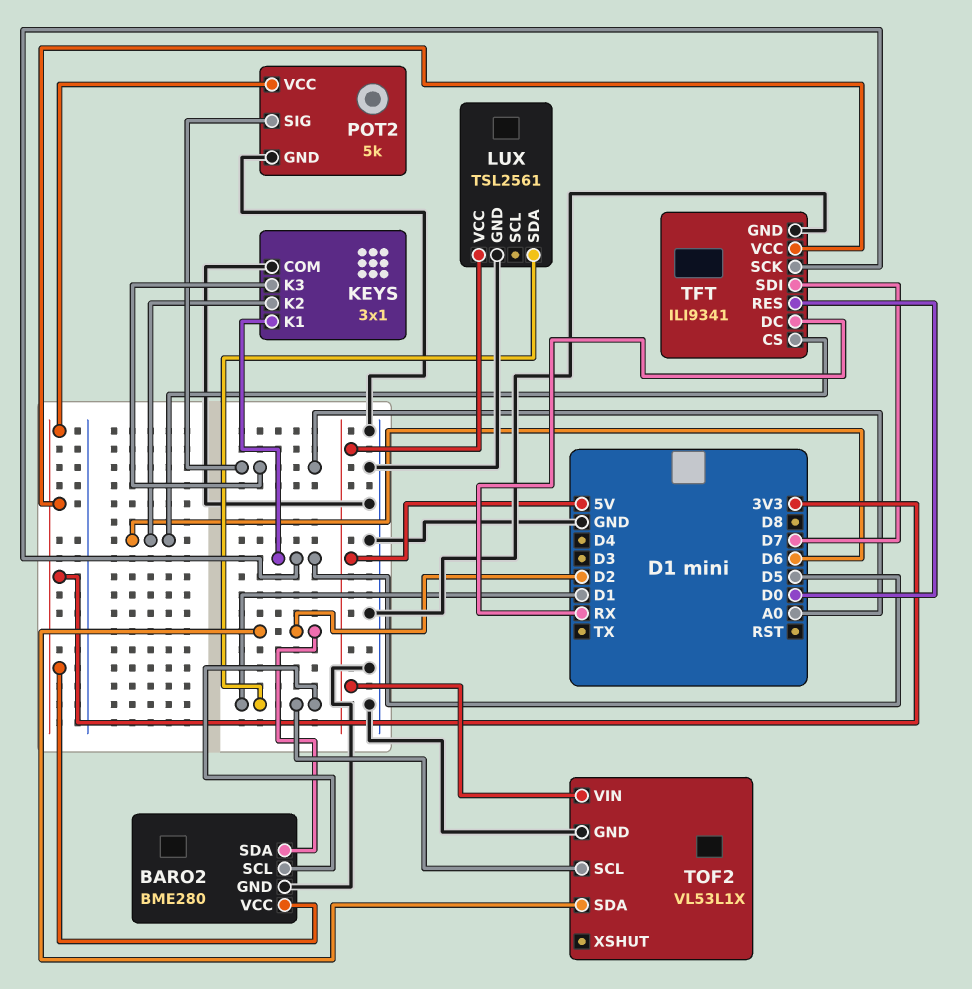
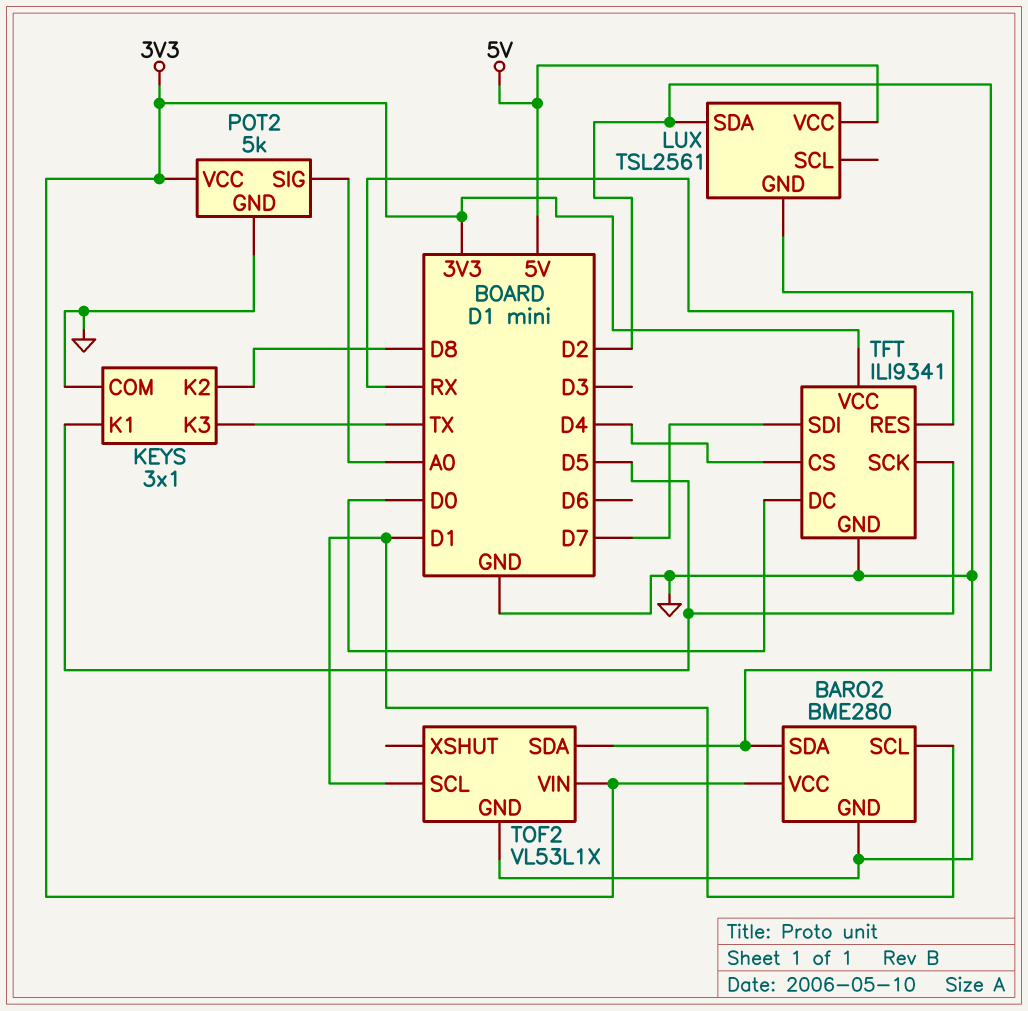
KEYS pin K2: D6 -> D8
KEYS pin K3: A0 -> TX
LUX pin SDA: D1 -> D2
TFT pin CS: D6 -> D4
TFT pin DC: RX -> D0
TFT pin RES: D0 -> RX
TOF2 pin VIN: 5V -> 3V3

